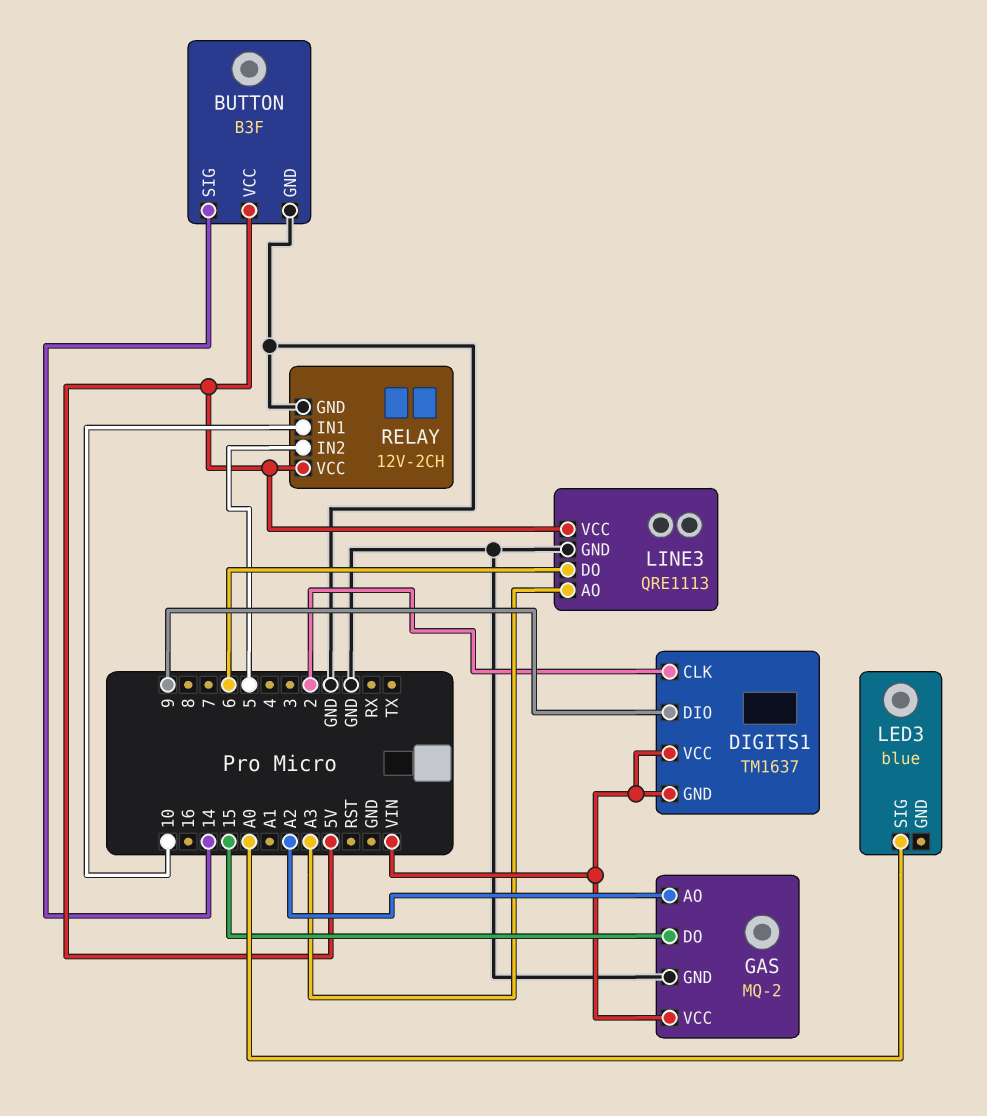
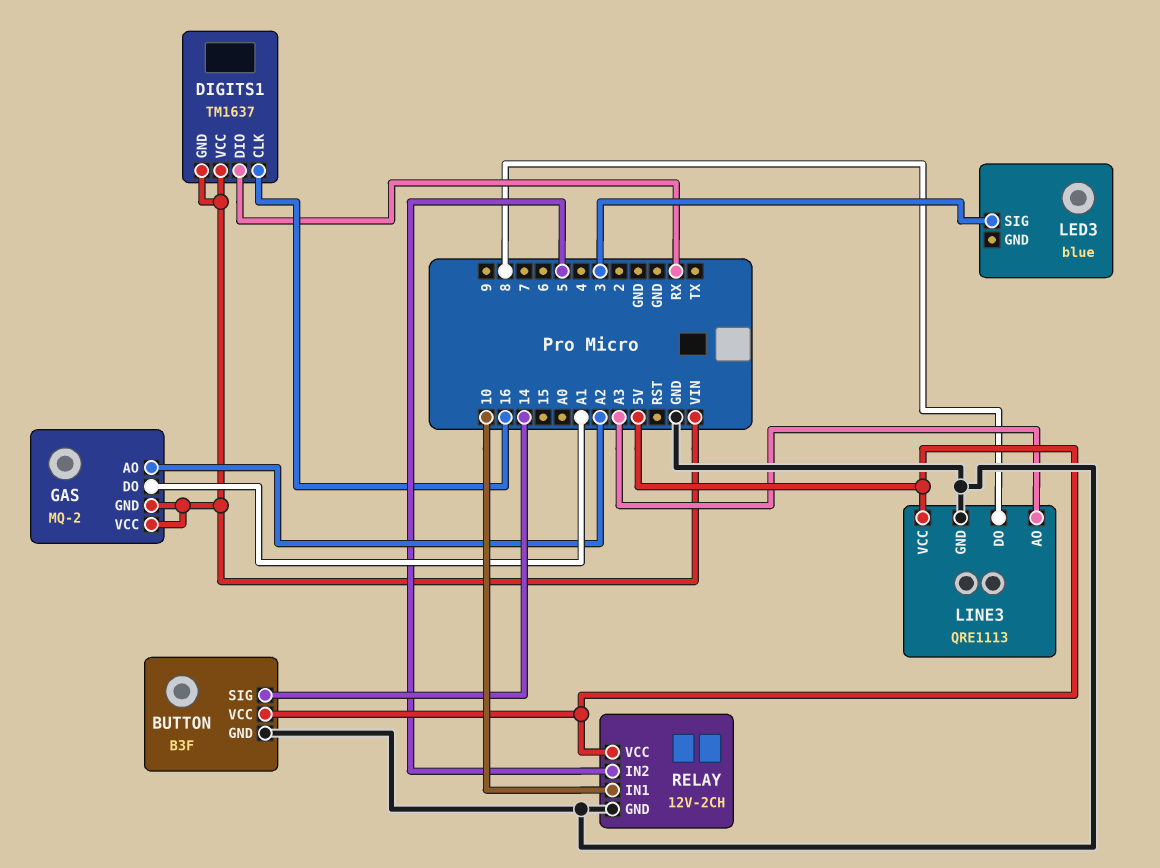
DIGITS1 pin CLK: 2 -> 16
DIGITS1 pin DIO: 9 -> RX
GAS pin DO: 15 -> A1
GAS pin GND: GND -> VIN
LED3 pin SIG: A0 -> 3
LINE3 pin DO: 6 -> 8

